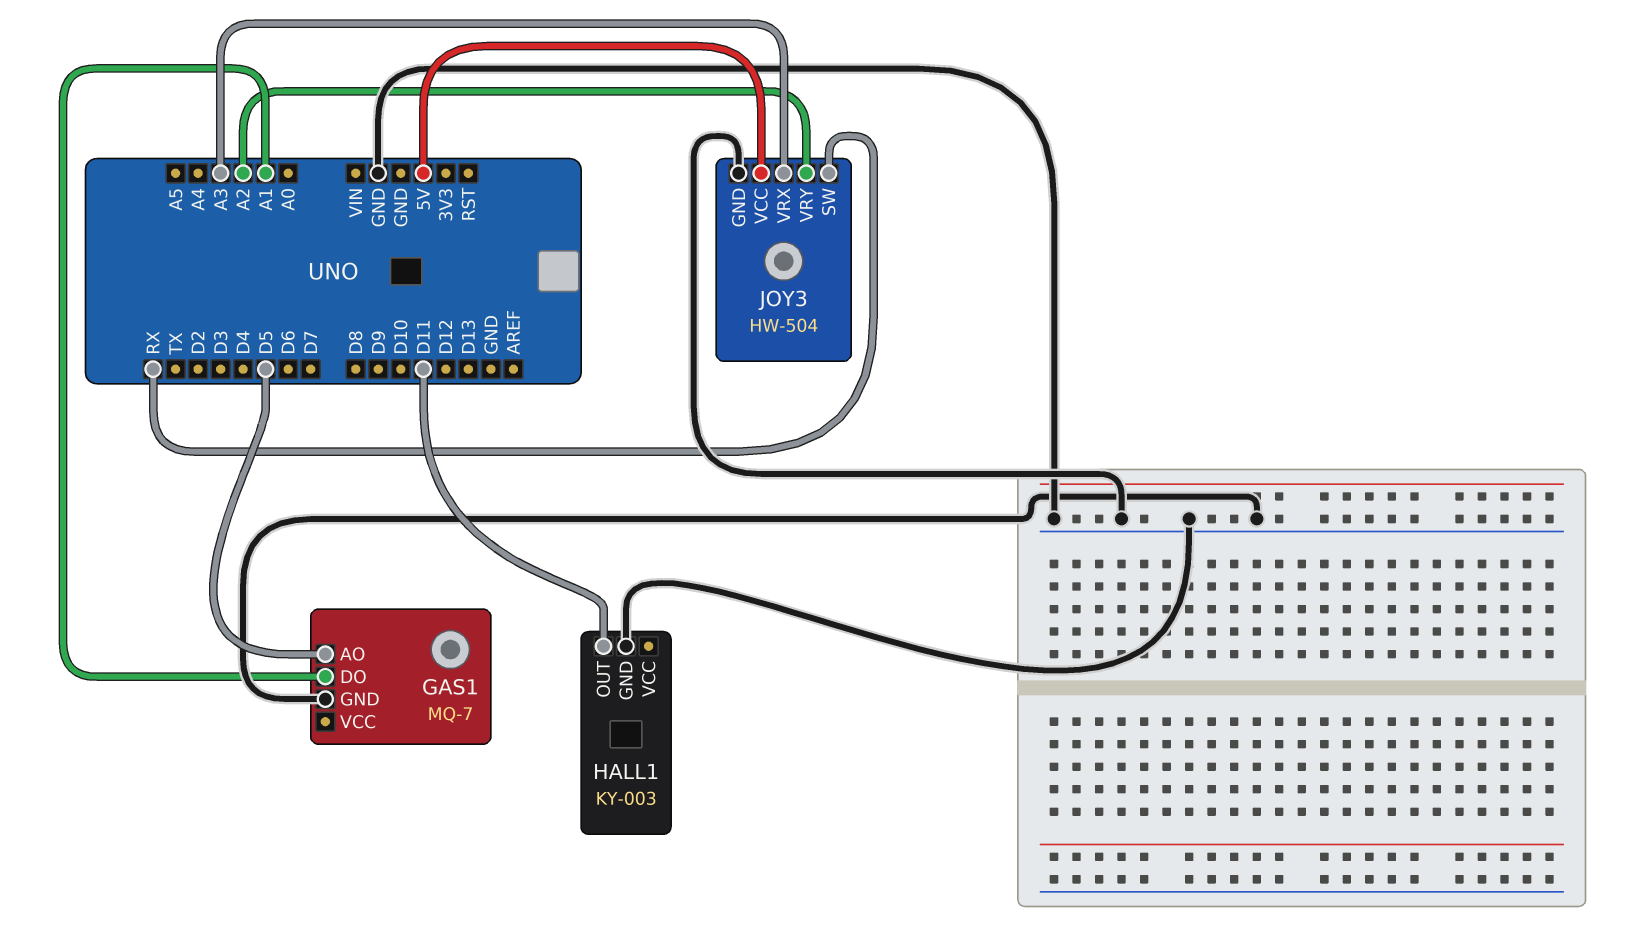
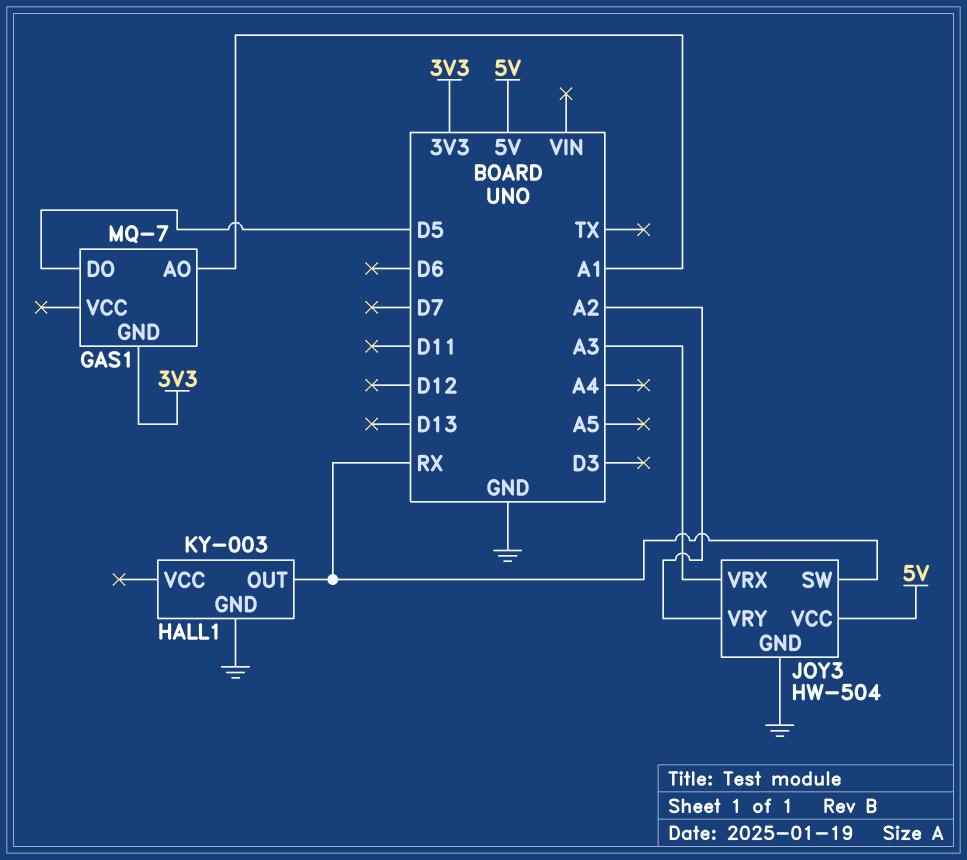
GAS1 pin AO: D5 -> A1
GAS1 pin DO: A1 -> D5
GAS1 pin GND: GND -> 3V3
HALL1 pin OUT: D11 -> RX

